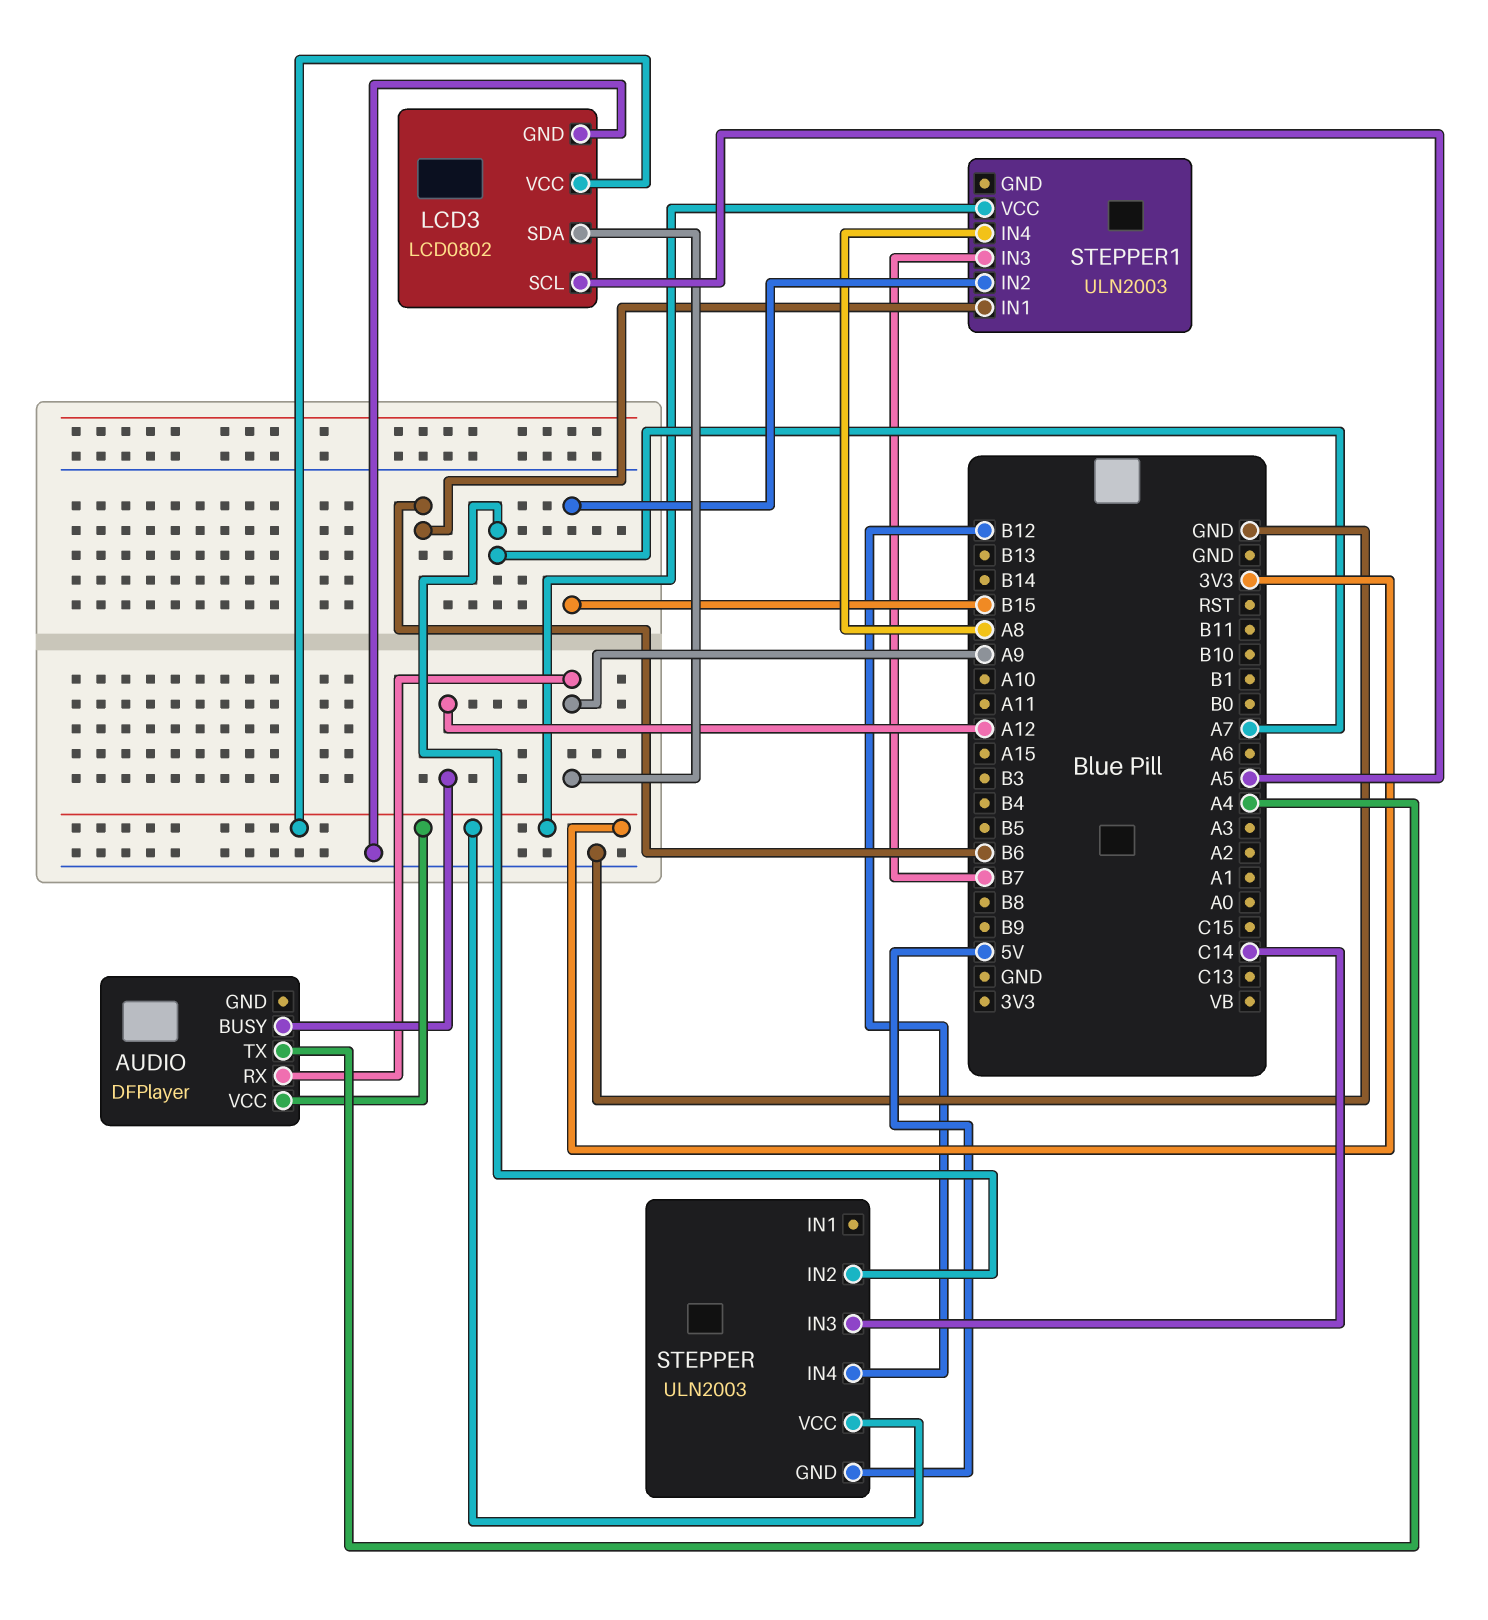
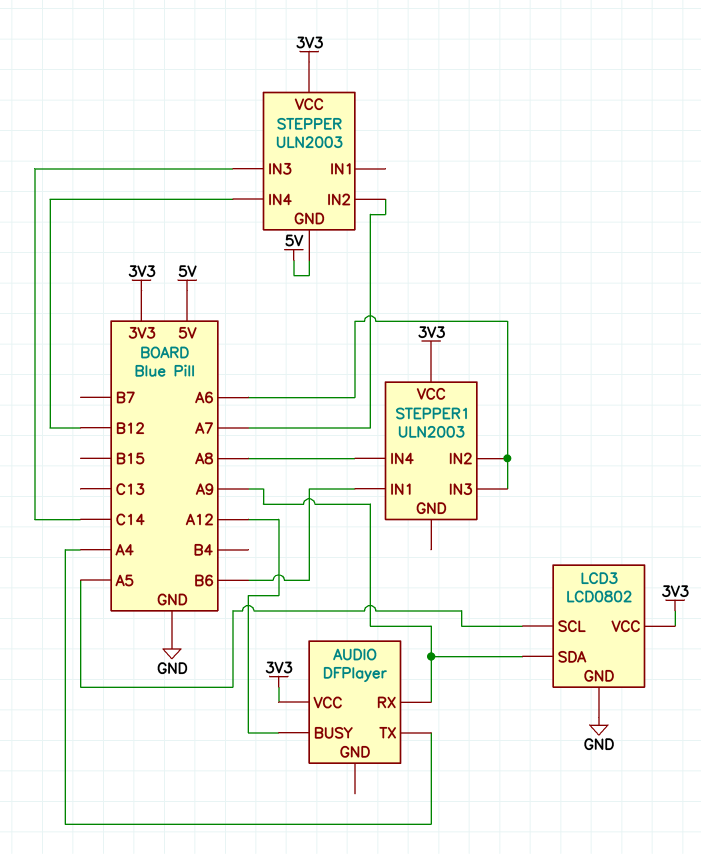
STEPPER1 pin IN2: B15 -> A6
STEPPER1 pin IN3: B7 -> A6

